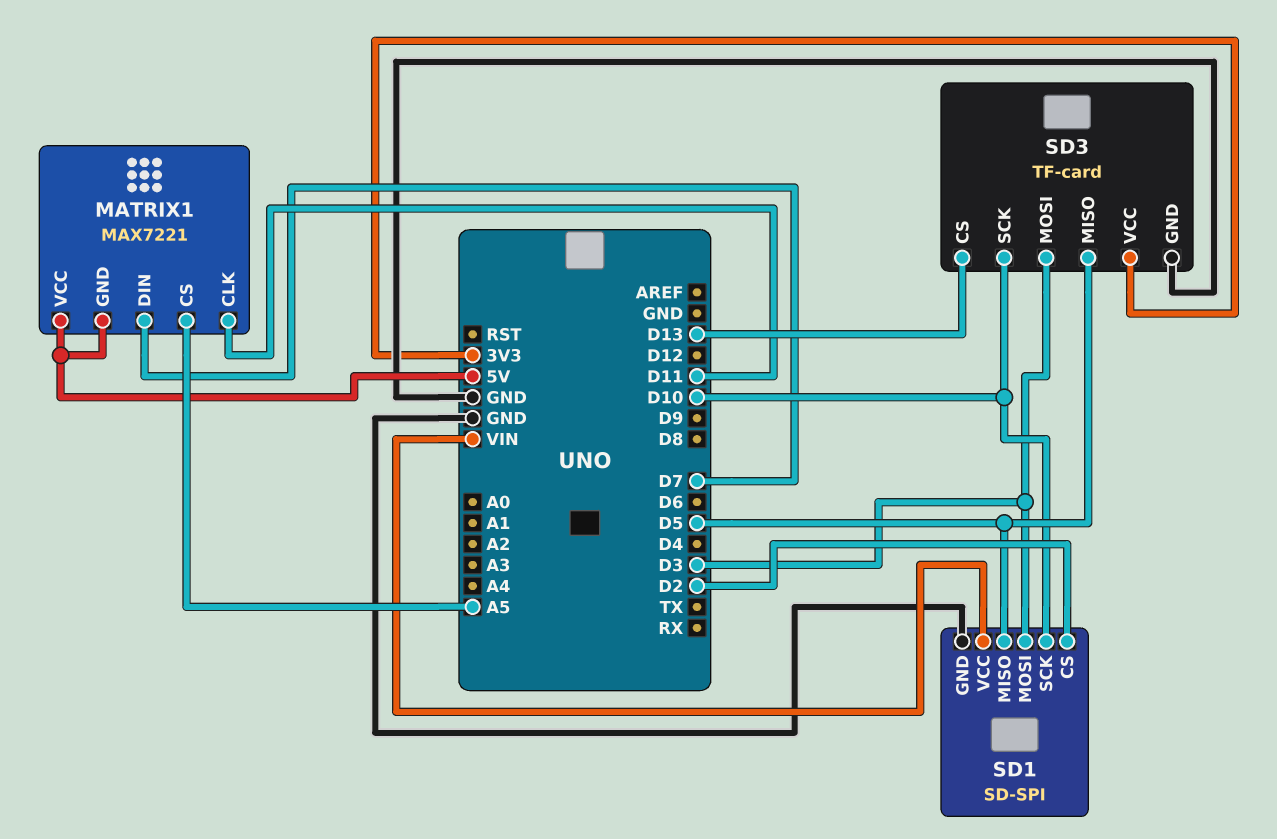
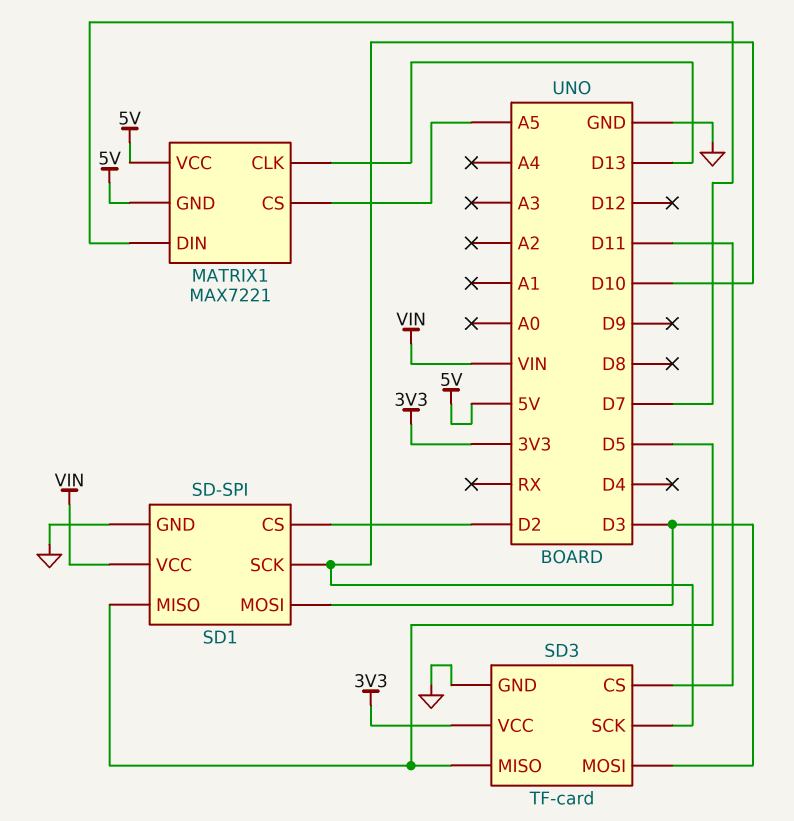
MATRIX1 pin CLK: D11 -> D13
SD3 pin CS: D13 -> D11

